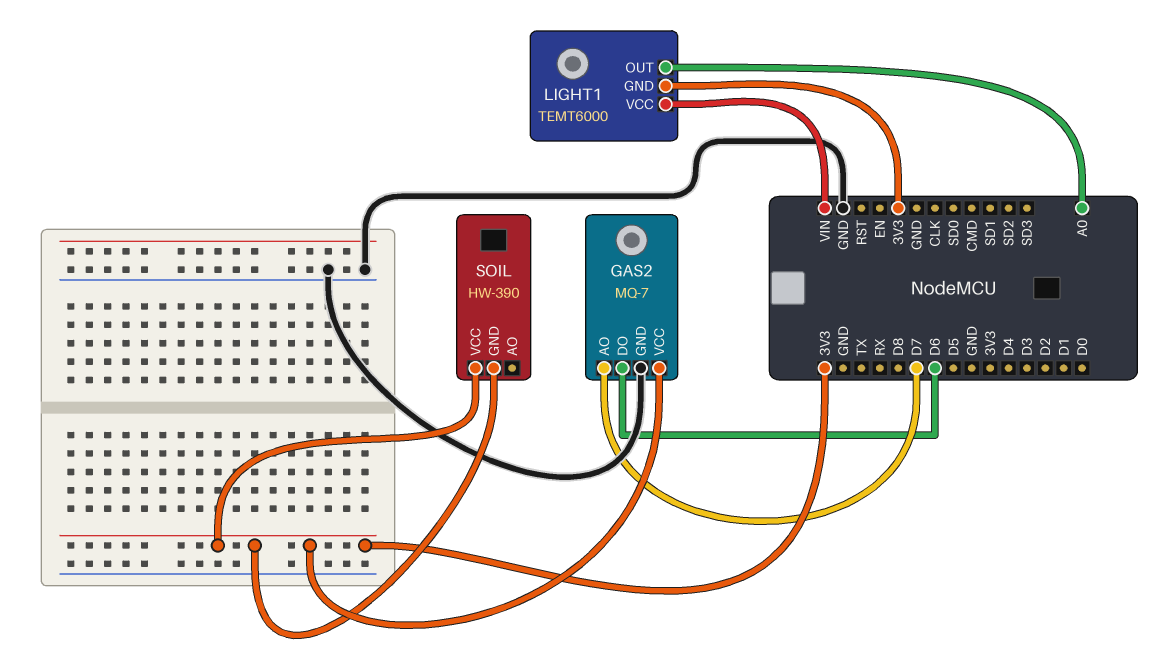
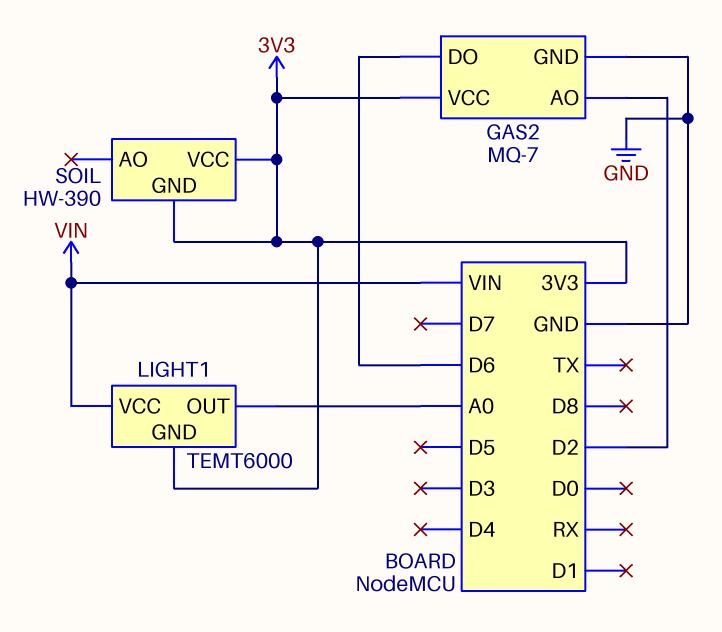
GAS2 pin AO: D7 -> D2

